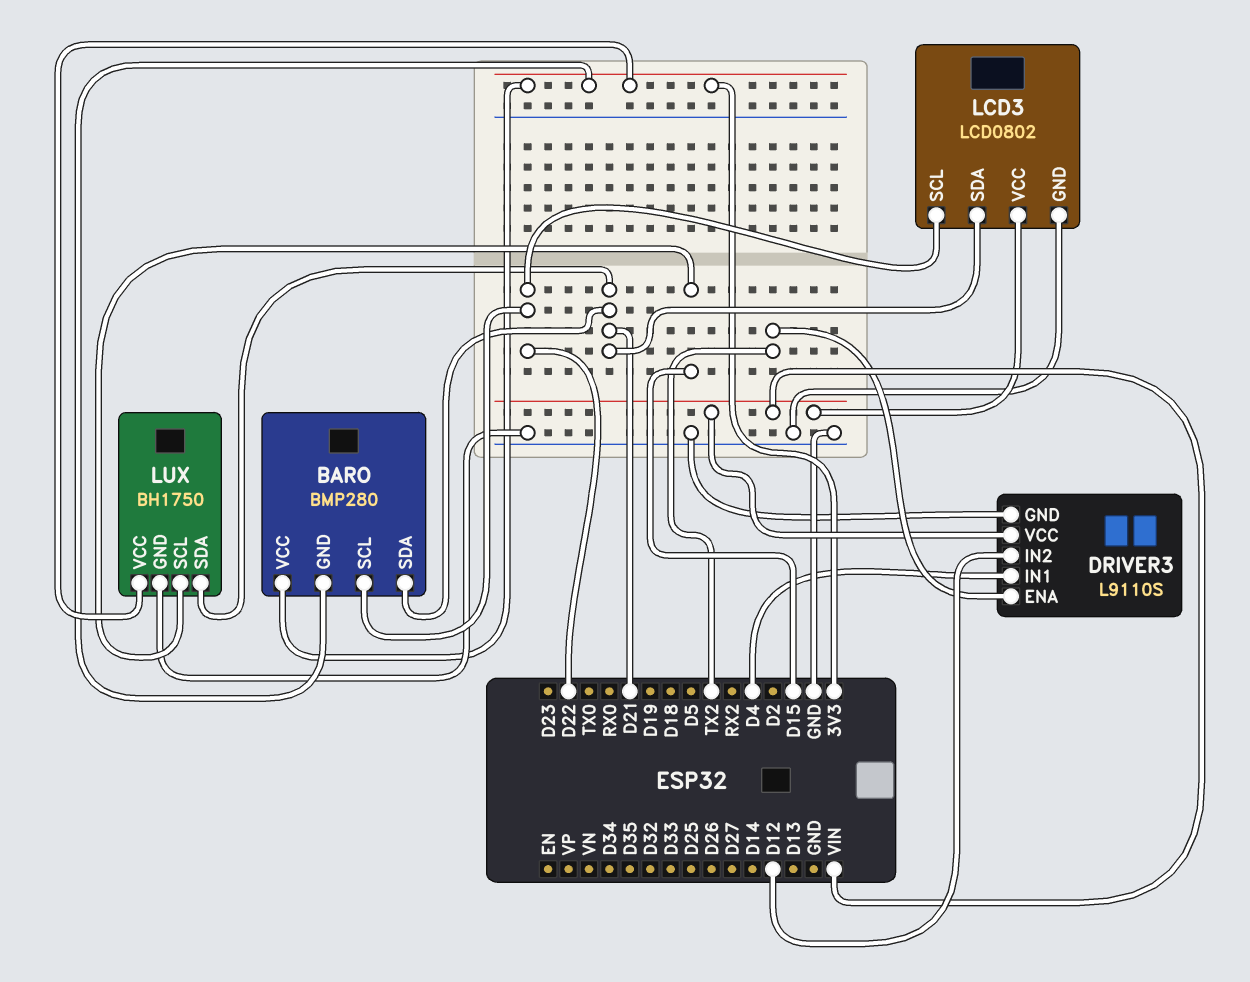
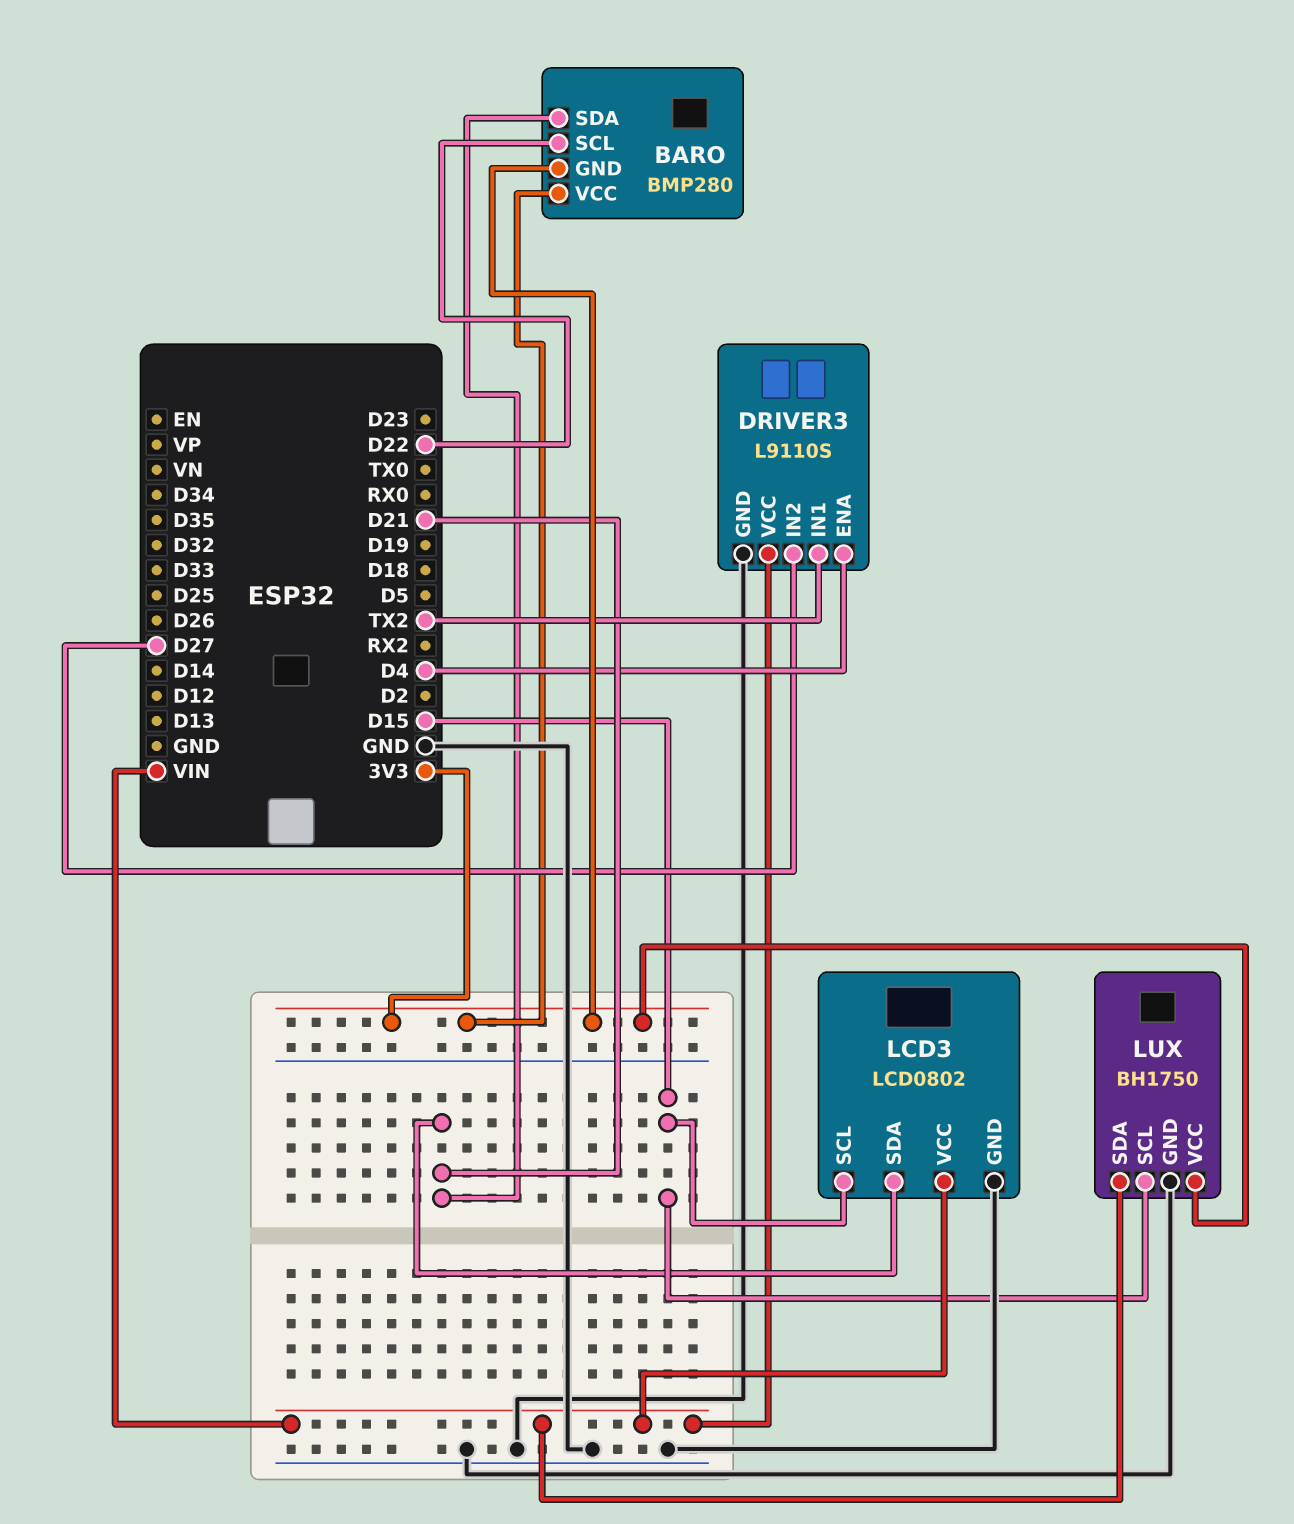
DRIVER3 pin ENA: TX2 -> D4
DRIVER3 pin IN1: D4 -> TX2
DRIVER3 pin IN2: D12 -> D27
LCD3 pin SCL: D22 -> D15
LUX pin SDA: D21 -> VIN

